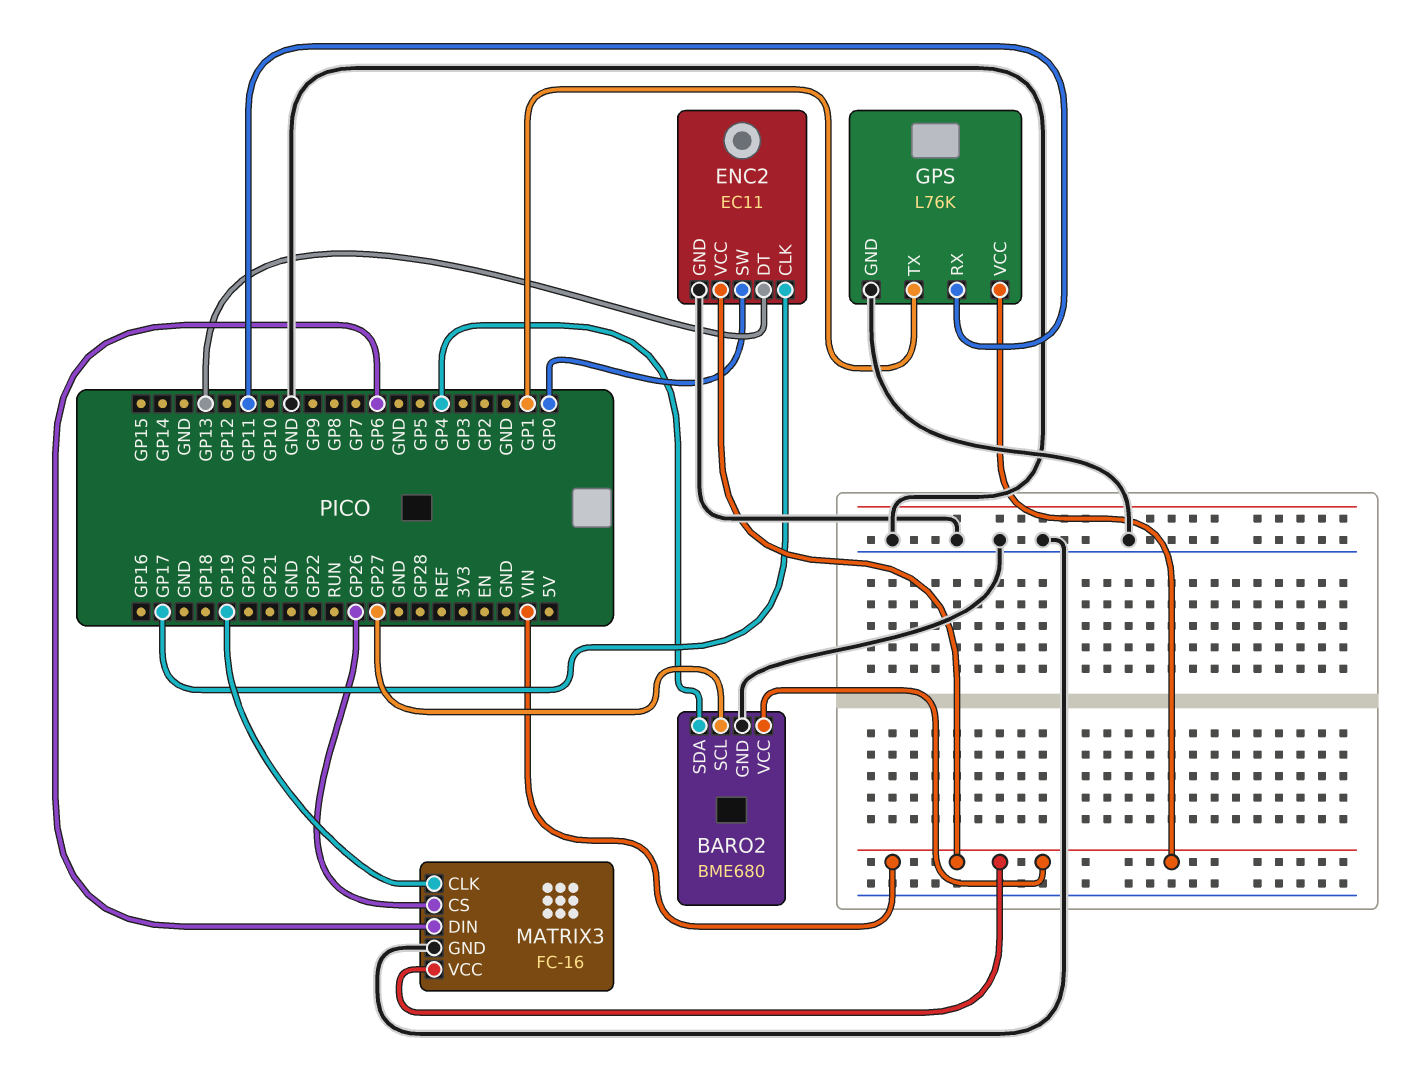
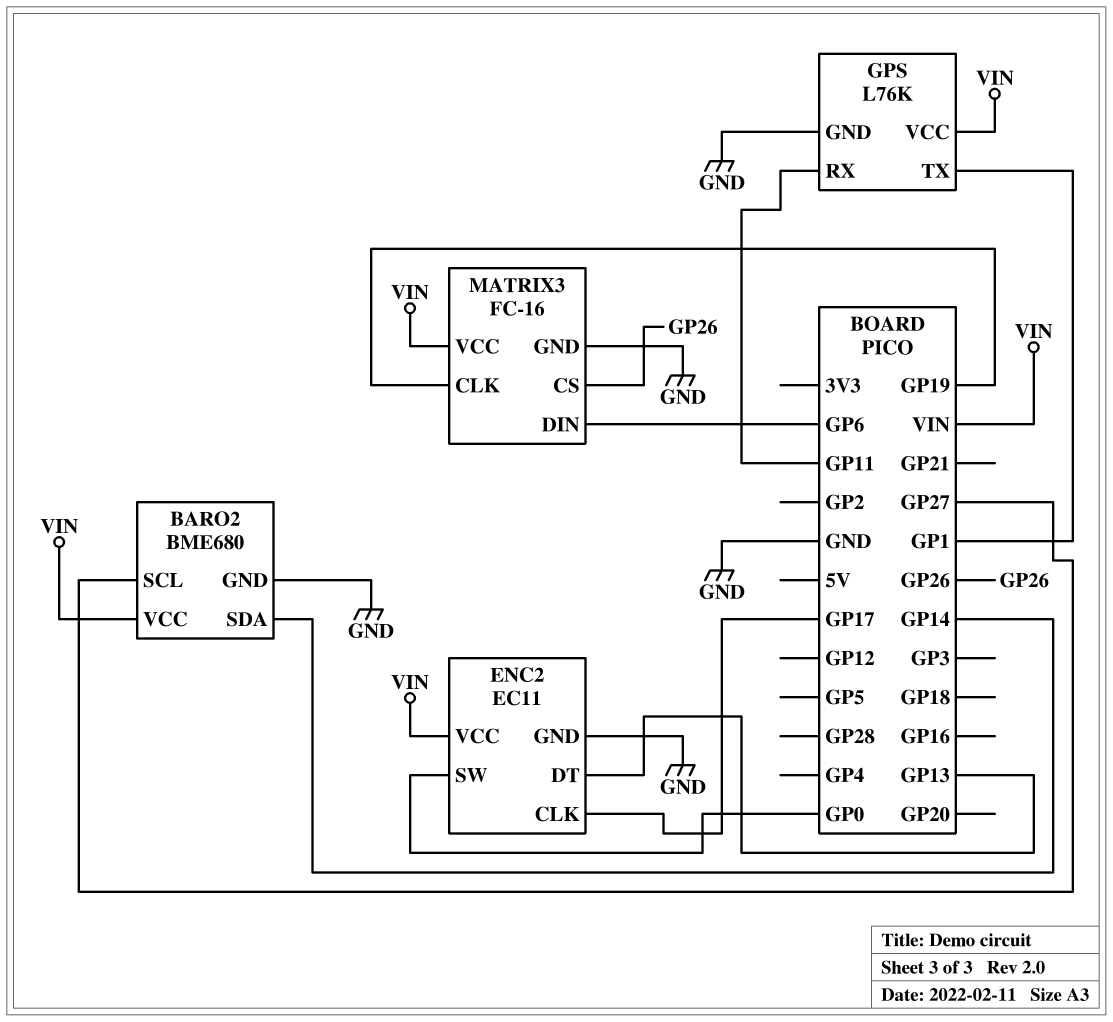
BARO2 pin SDA: GP4 -> GP14

